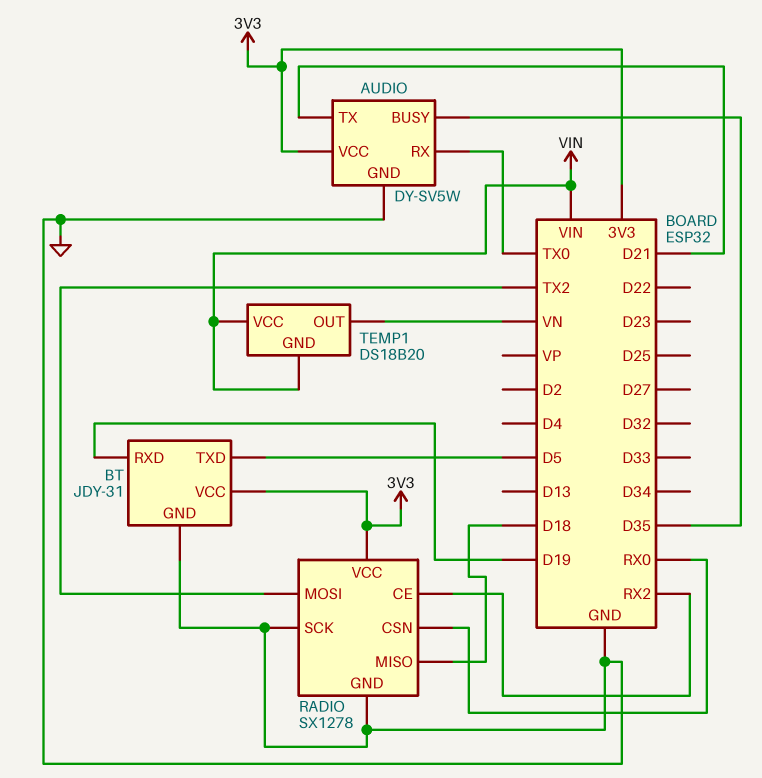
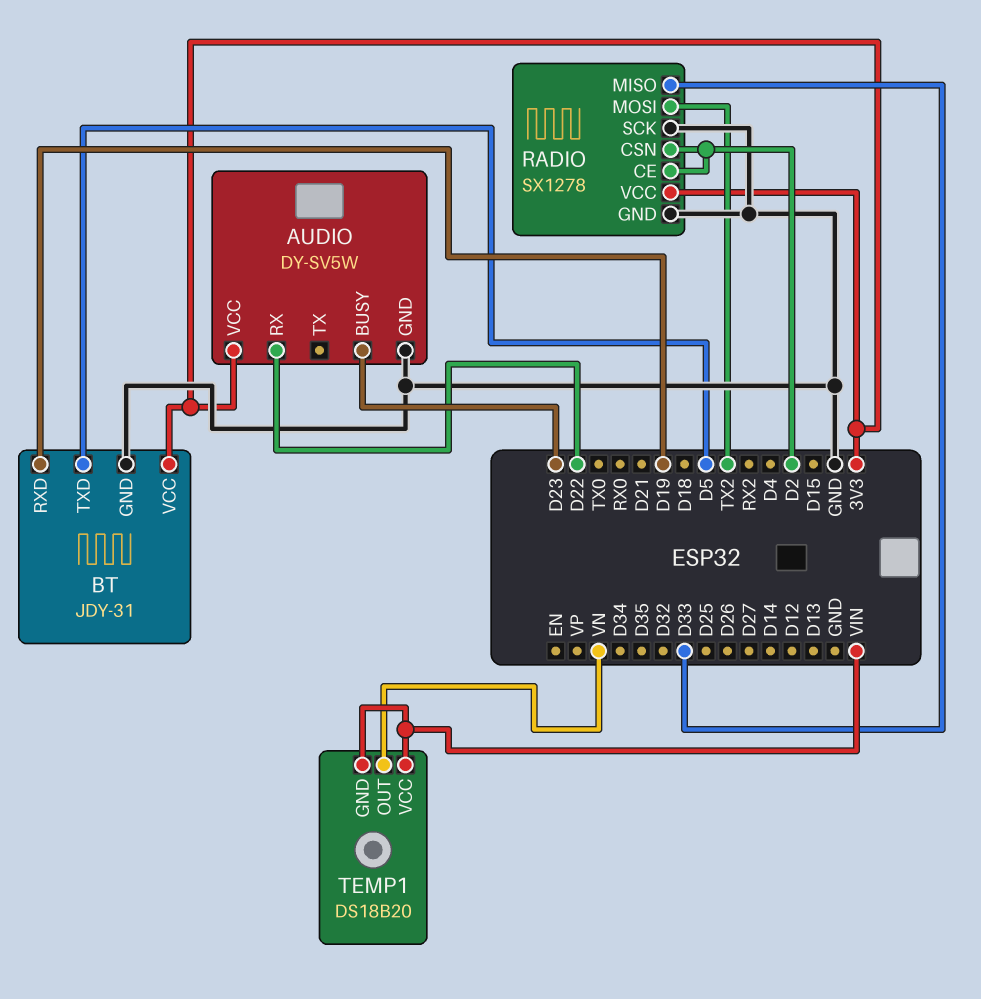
AUDIO pin BUSY: D35 -> D23
AUDIO pin RX: TX0 -> D22
AUDIO pin TX: D21 -> none
RADIO pin CE: RX2 -> D2
RADIO pin CSN: RX0 -> D2
RADIO pin MISO: D18 -> D33

